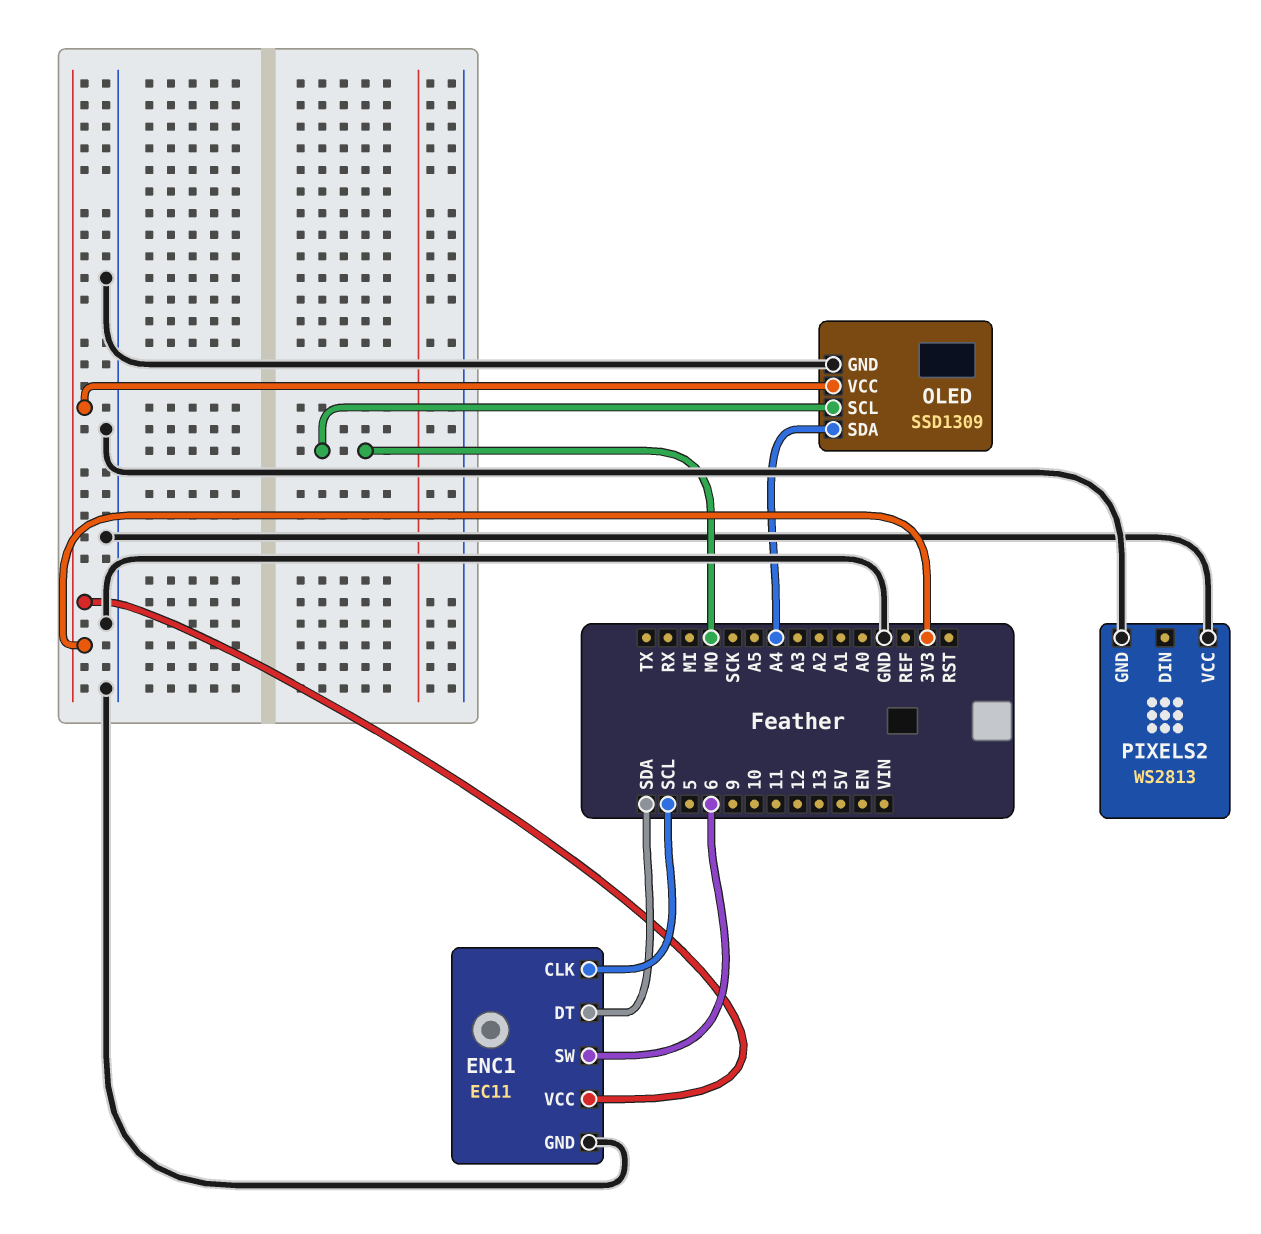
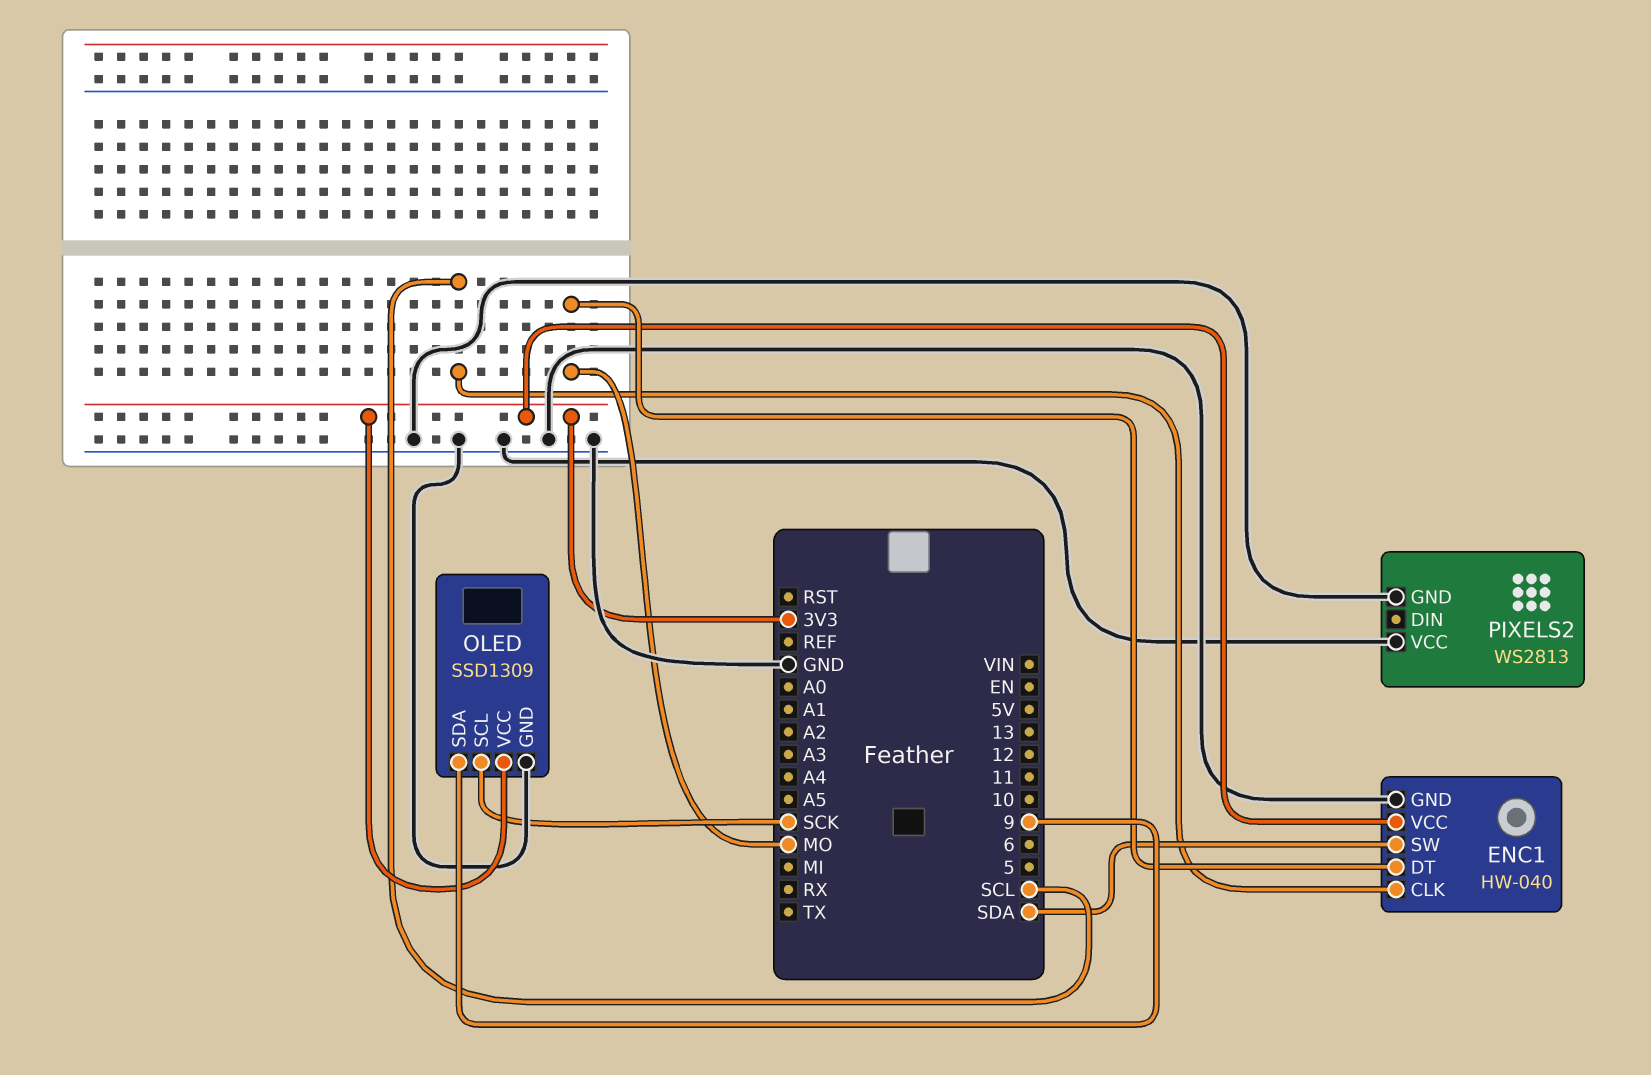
ENC1: EC11 -> HW-040
ENC1 pin DT: SDA -> MO
ENC1 pin SW: 6 -> SDA
OLED pin SCL: MO -> SCK
OLED pin SDA: A4 -> 9

